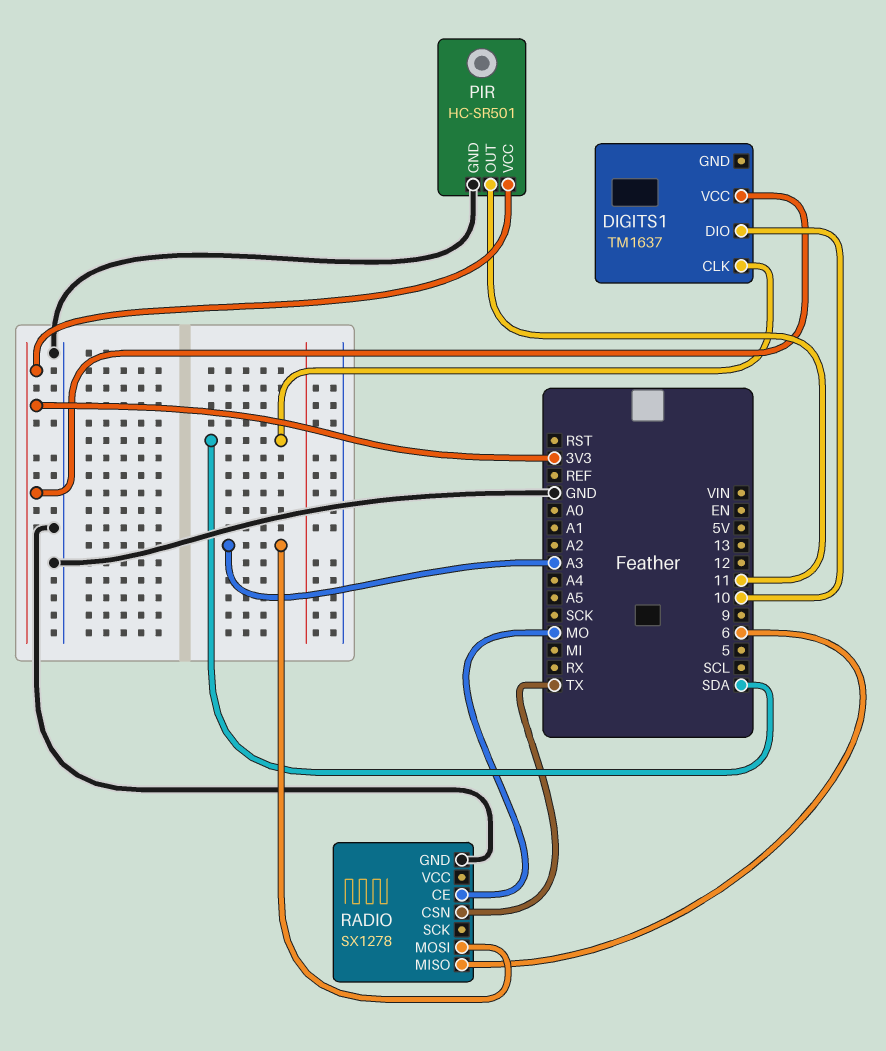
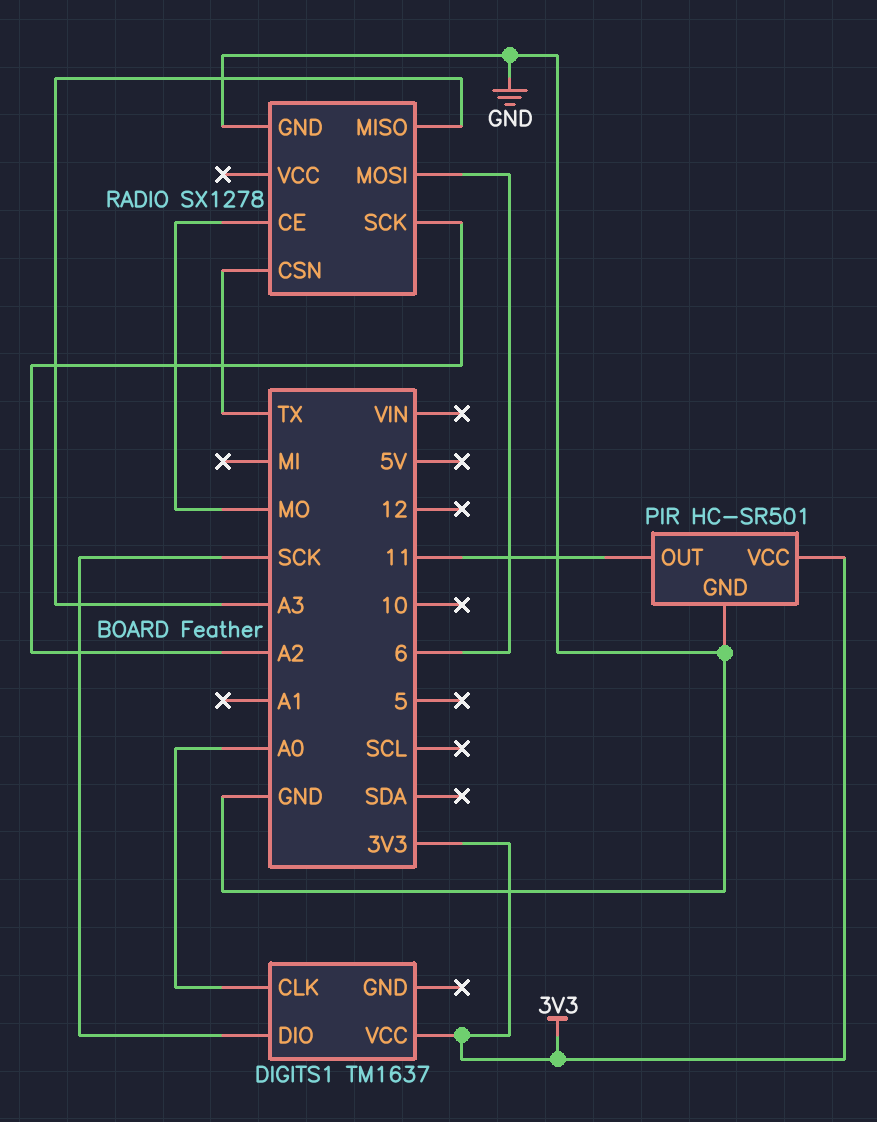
DIGITS1 pin CLK: SDA -> A0
DIGITS1 pin DIO: 10 -> SCK
RADIO pin MISO: 6 -> A3
RADIO pin MOSI: A3 -> 6
RADIO pin SCK: none -> A2

